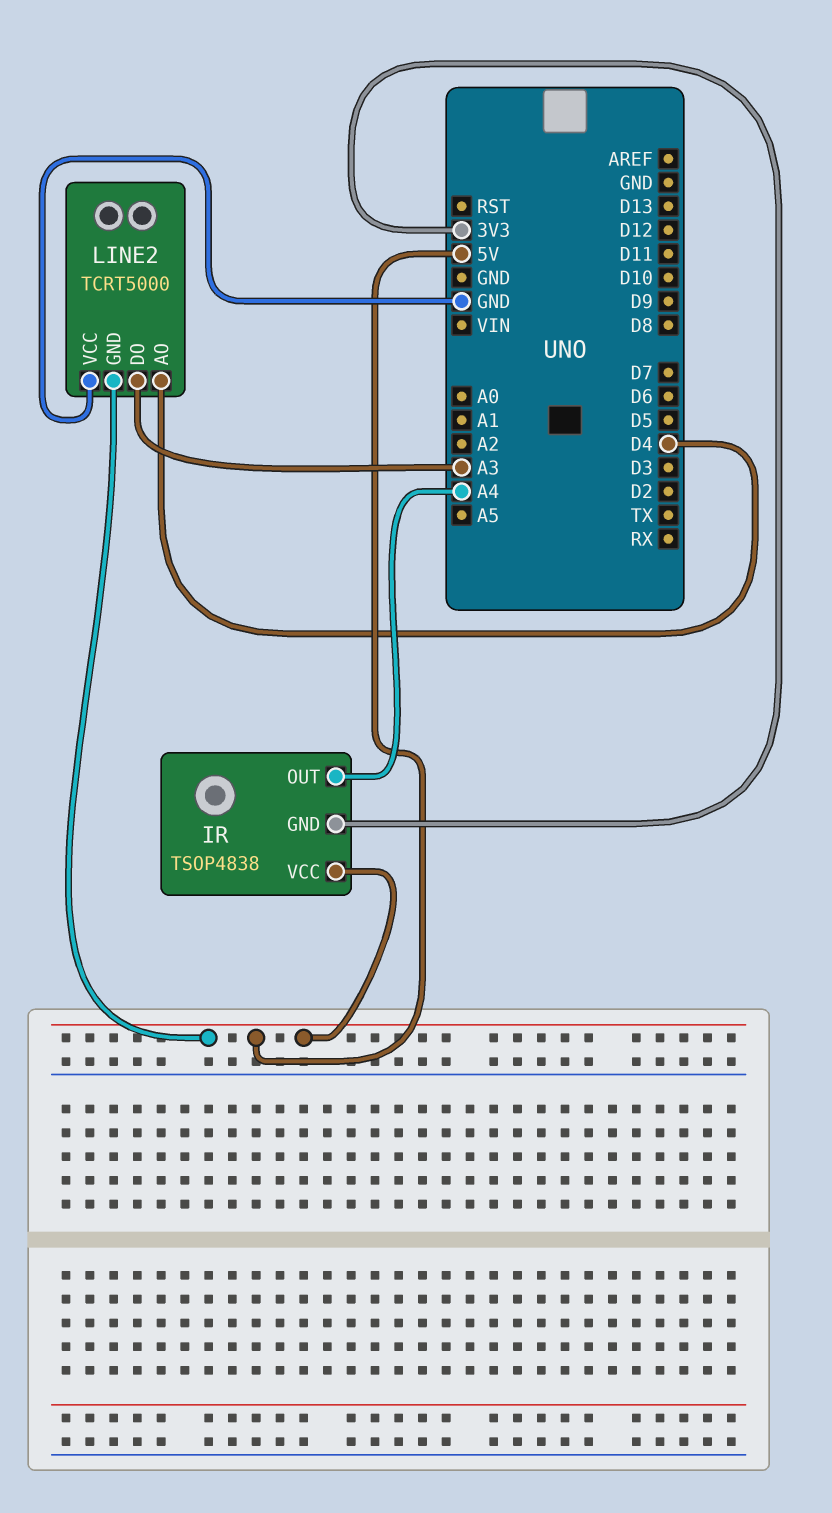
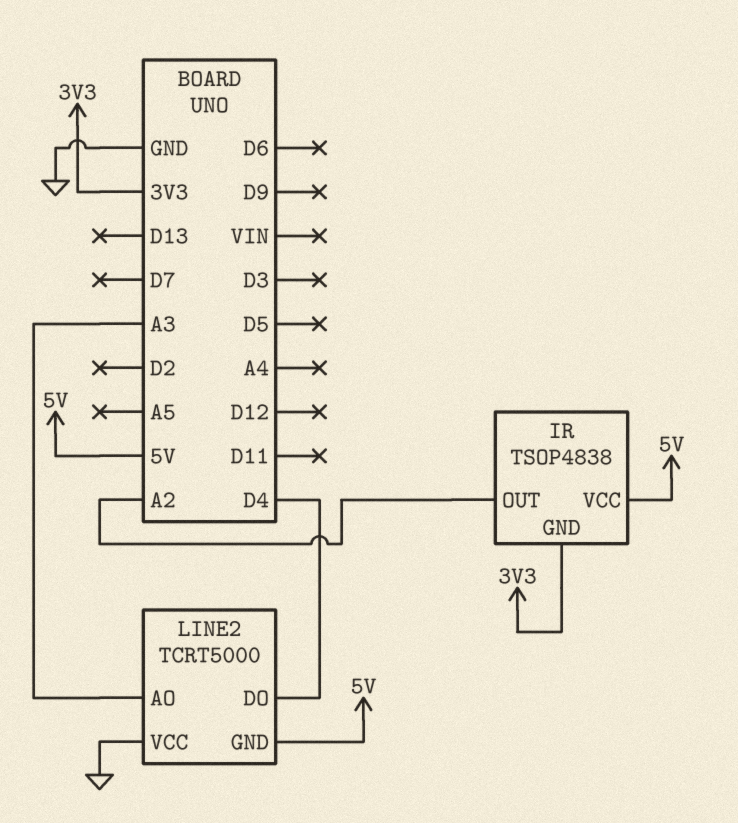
IR pin OUT: A4 -> A2
LINE2 pin AO: D4 -> A3
LINE2 pin DO: A3 -> D4

